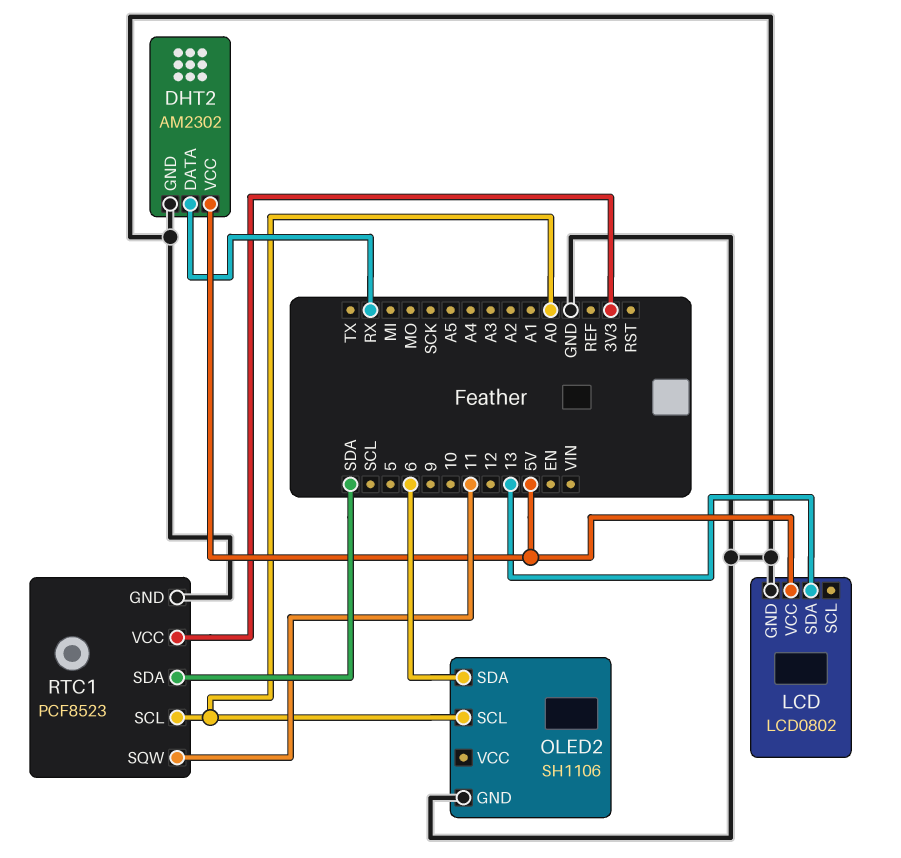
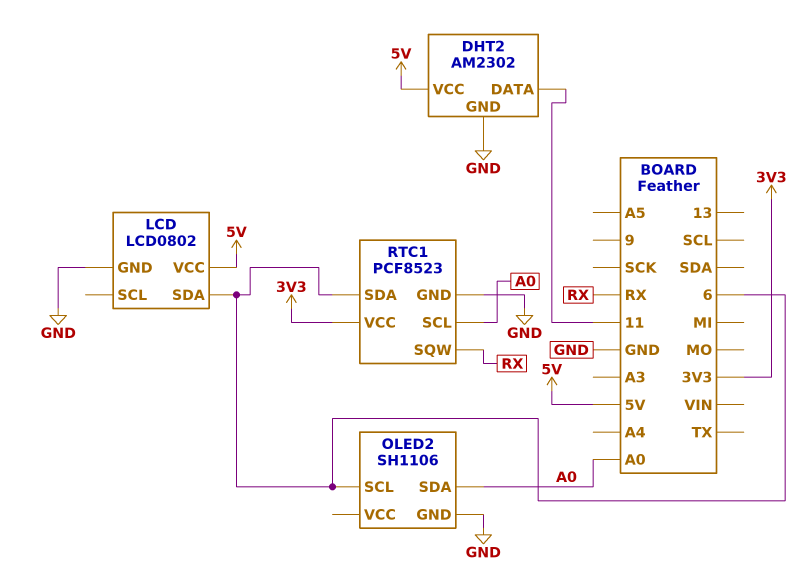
DHT2 pin DATA: RX -> 11
LCD pin SDA: 13 -> 6
OLED2 pin SCL: A0 -> 6
OLED2 pin SDA: 6 -> A0
RTC1 pin SDA: SDA -> 6
RTC1 pin SQW: 11 -> RX

